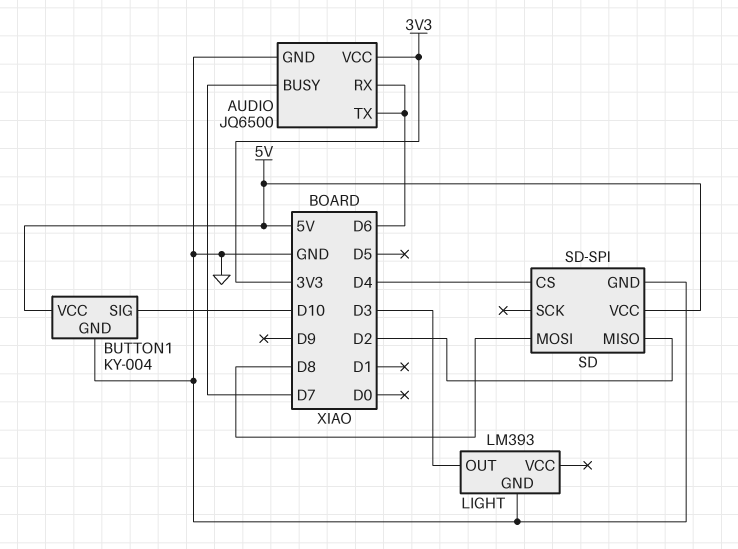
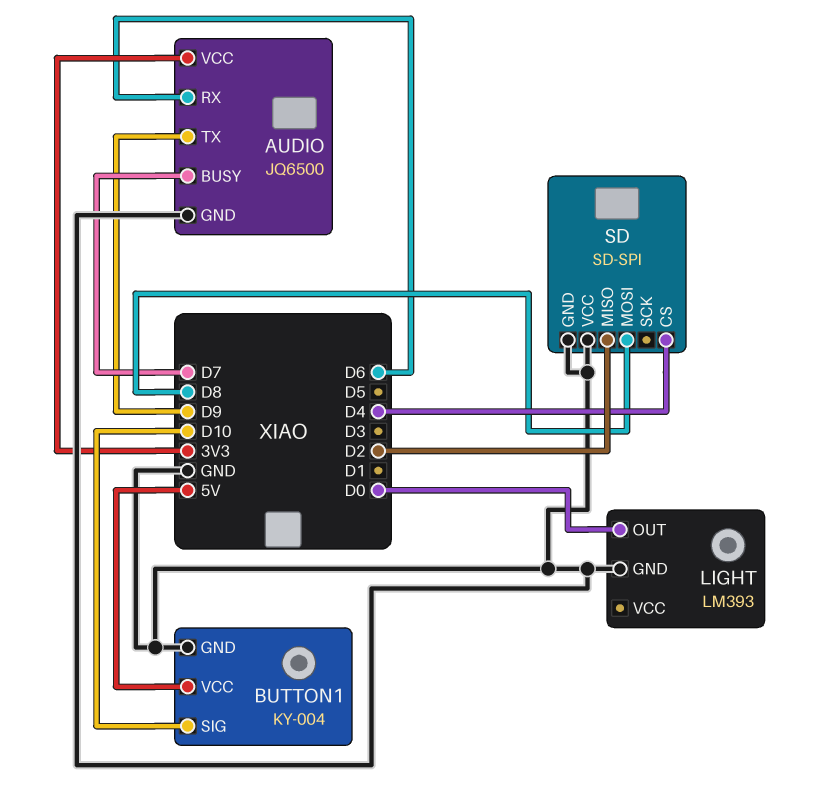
AUDIO pin TX: D6 -> D9
LIGHT pin OUT: D3 -> D0
SD pin VCC: 5V -> GND

